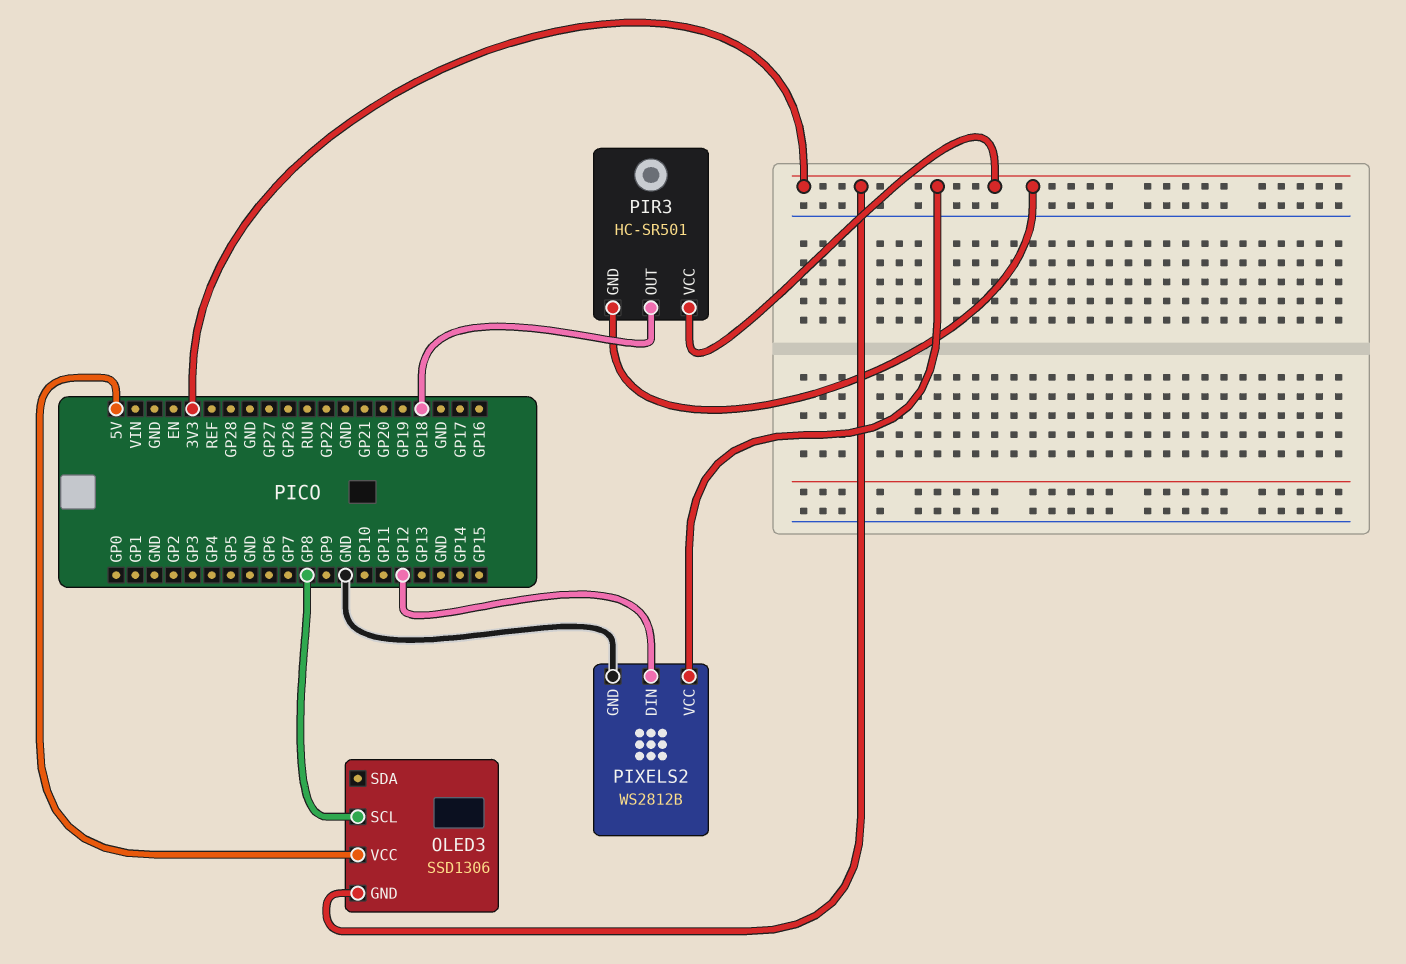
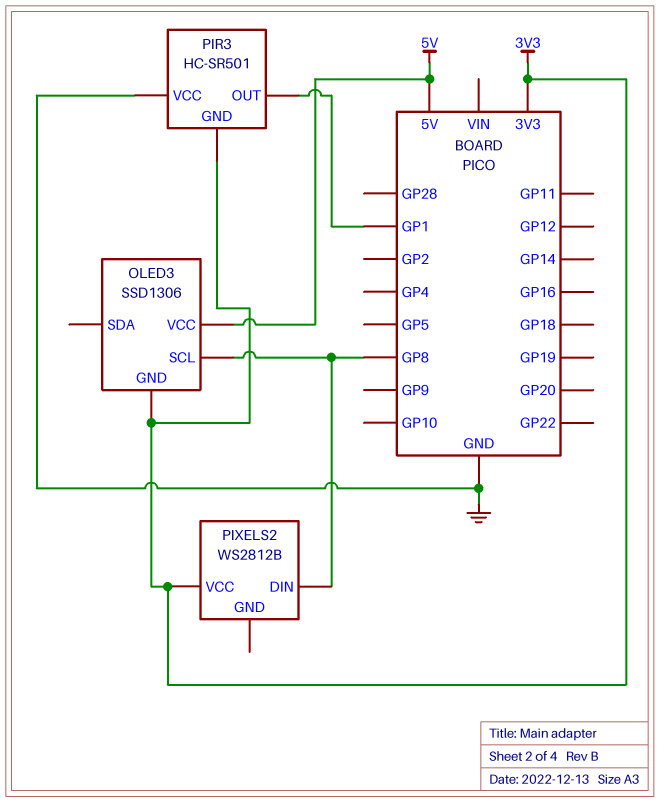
PIR3 pin OUT: GP18 -> GP1
PIR3 pin VCC: 3V3 -> GND
PIXELS2 pin DIN: GP12 -> GP8
PIXELS2 pin GND: GND -> none

